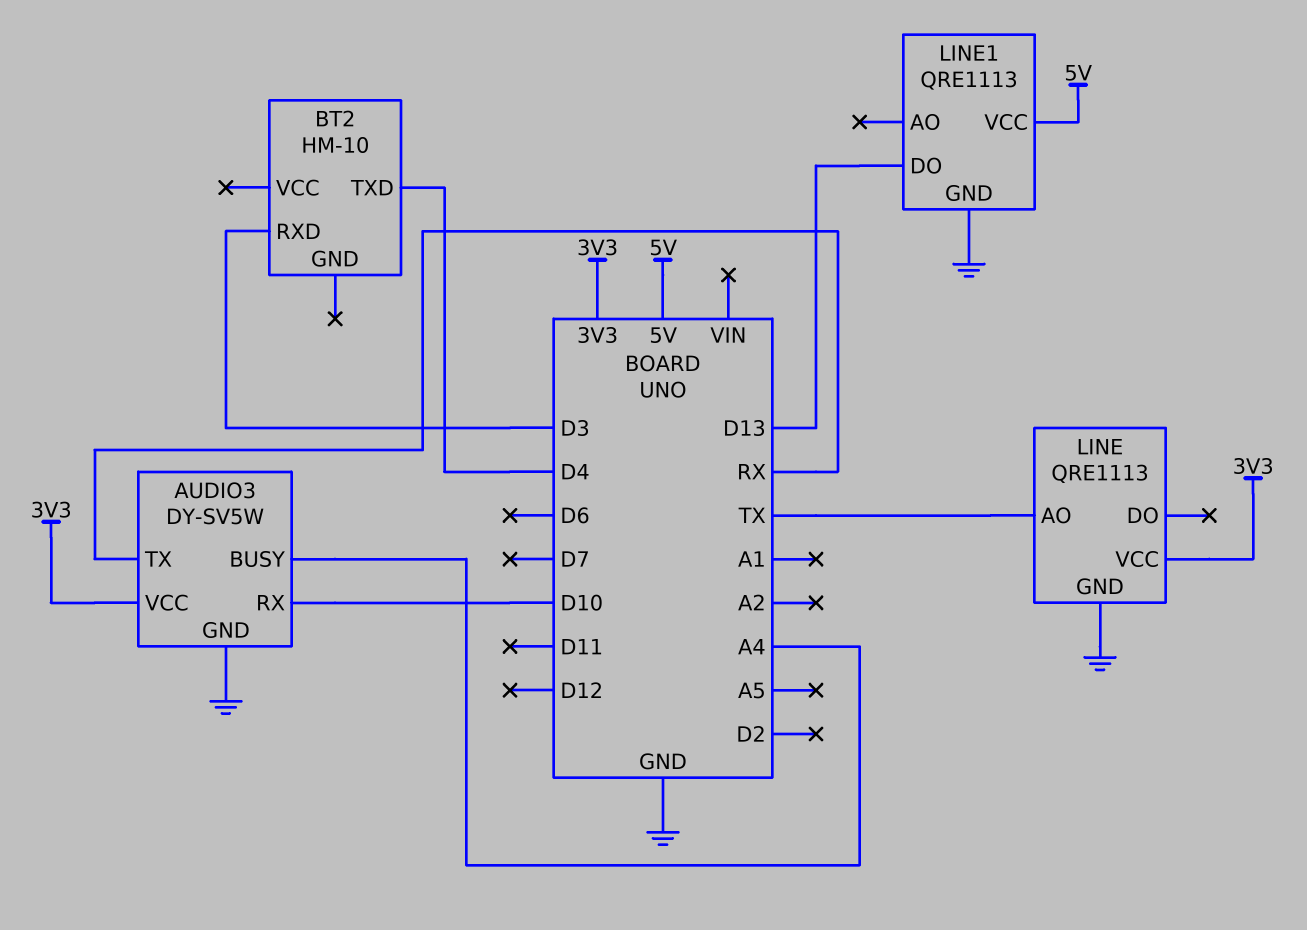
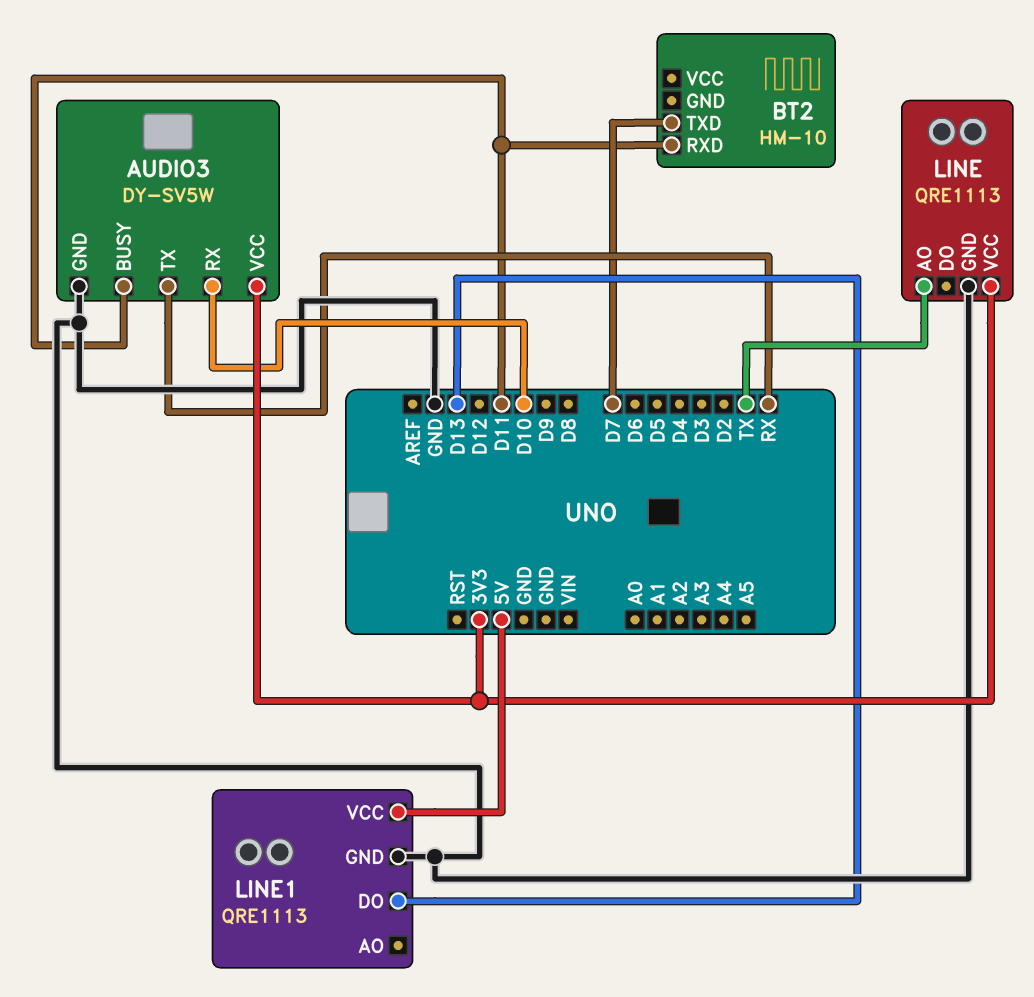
AUDIO3 pin BUSY: A4 -> D11
BT2 pin RXD: D3 -> D11
BT2 pin TXD: D4 -> D7

